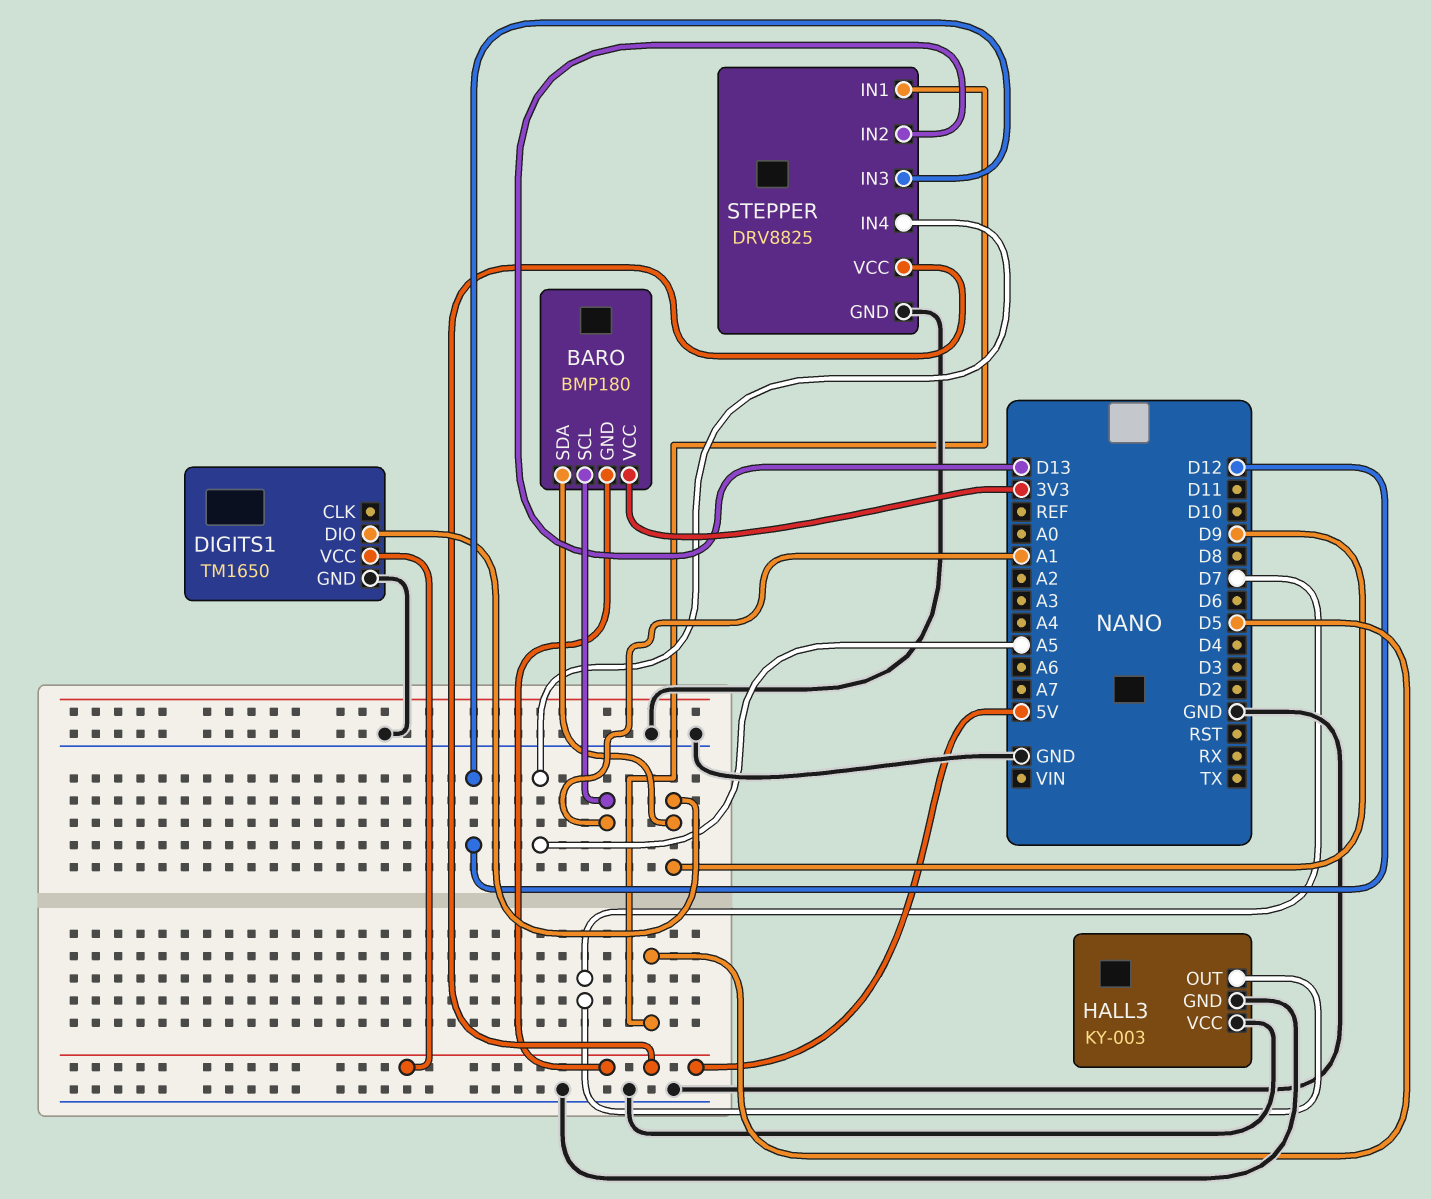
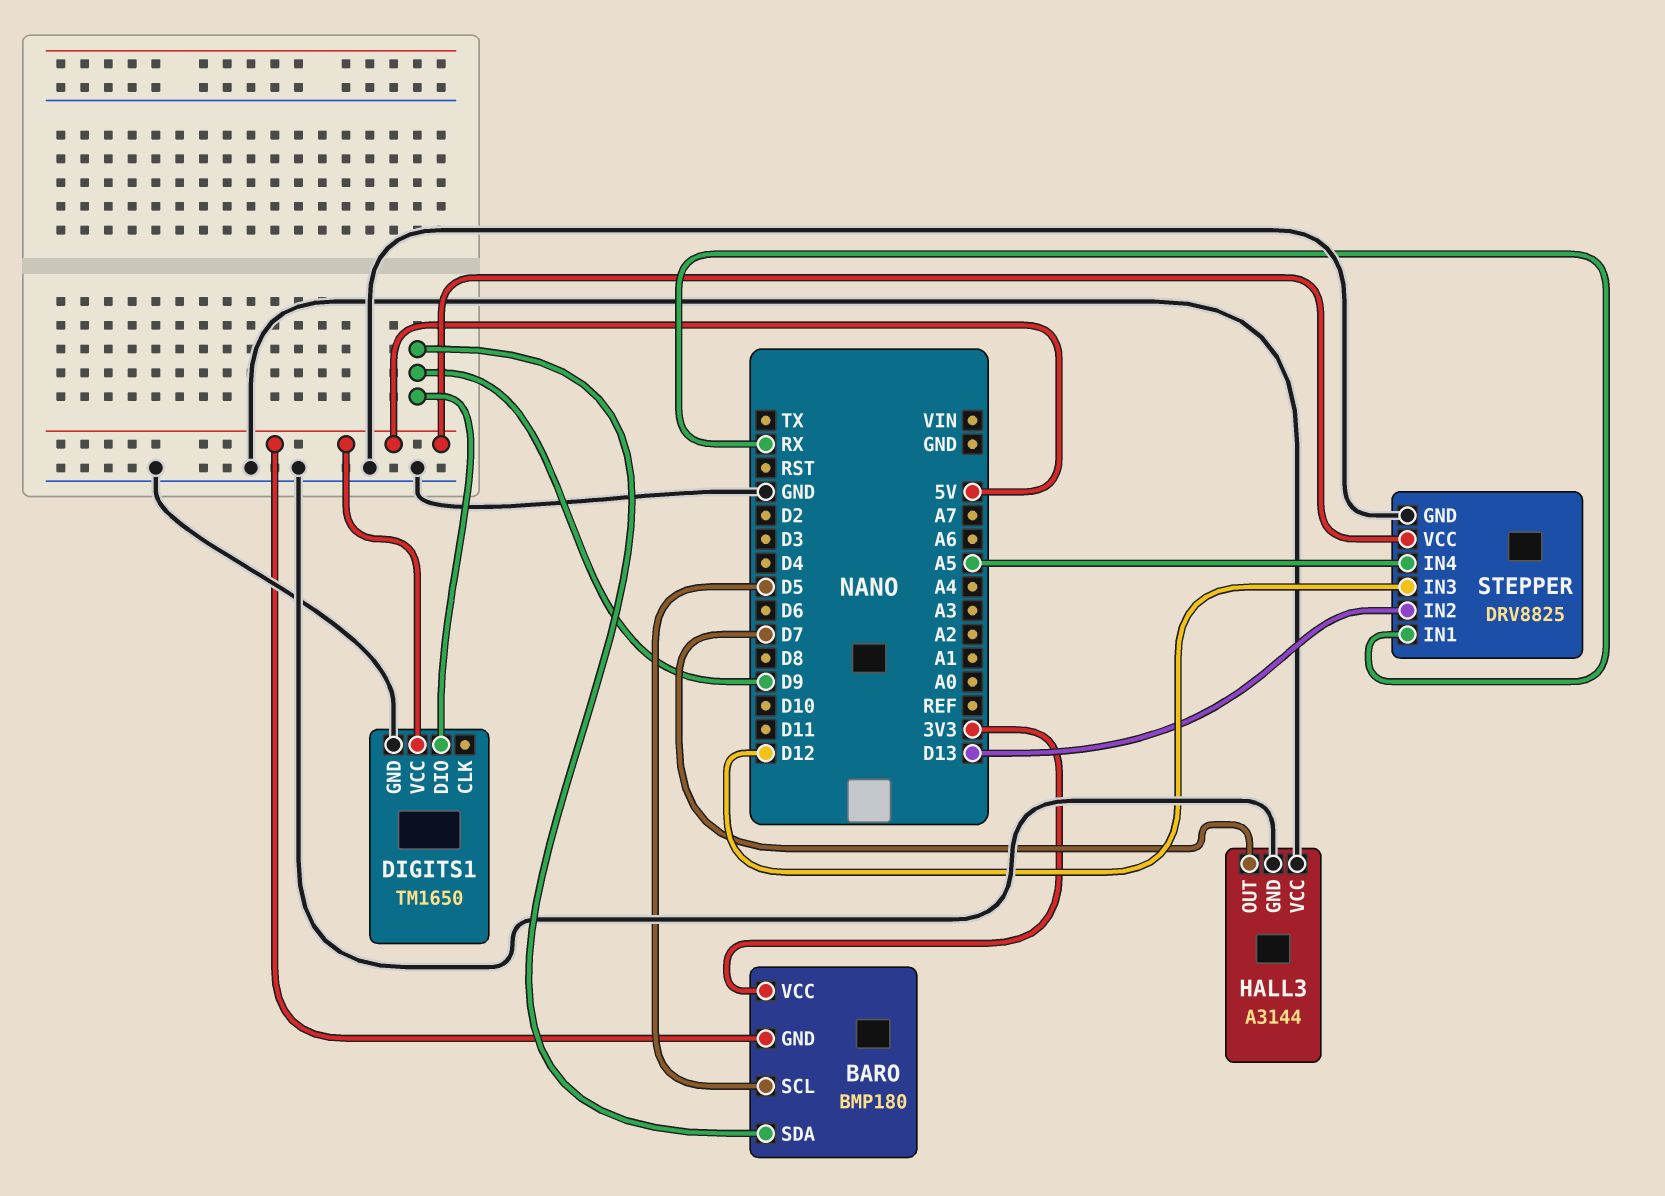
BARO pin SCL: A1 -> D5
HALL3: KY-003 -> A3144
STEPPER pin IN1: D5 -> RX

